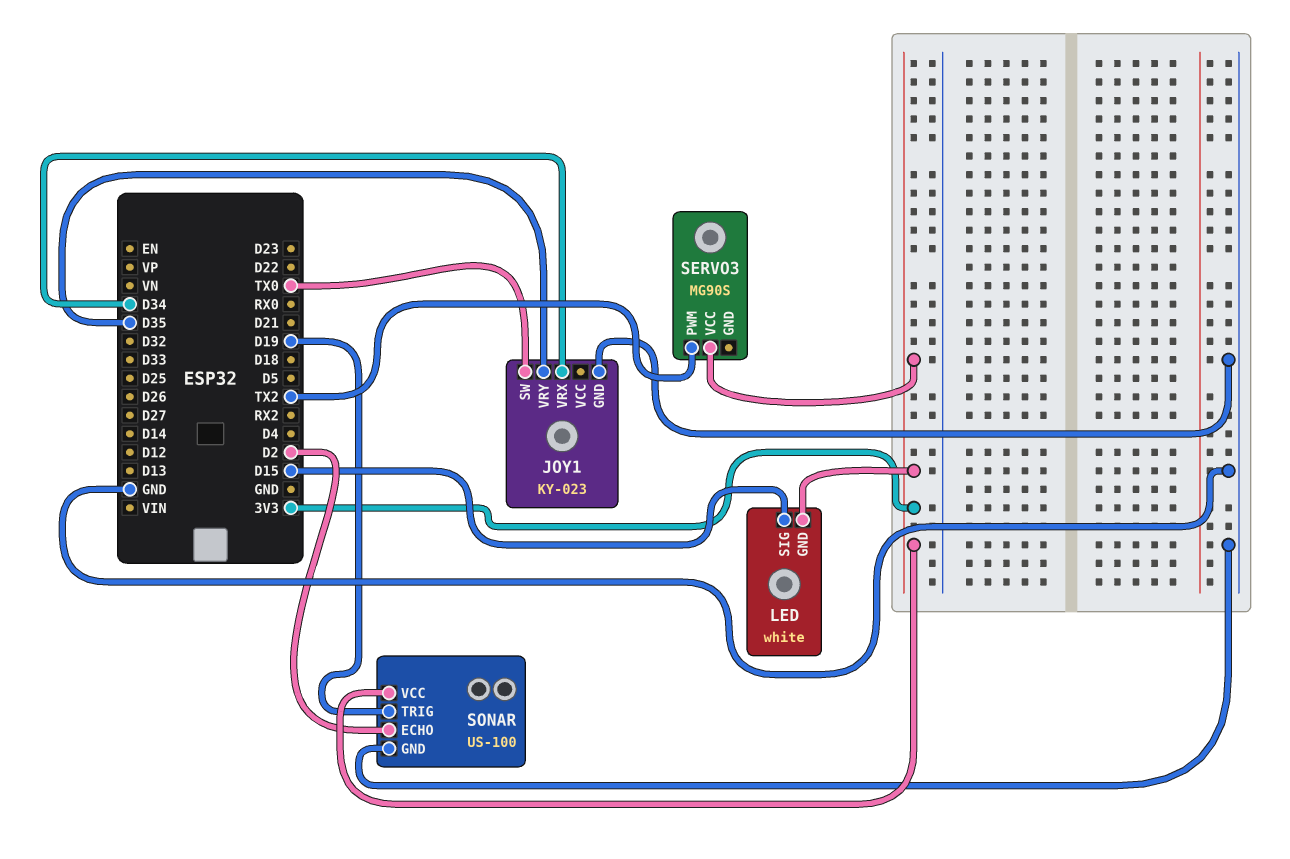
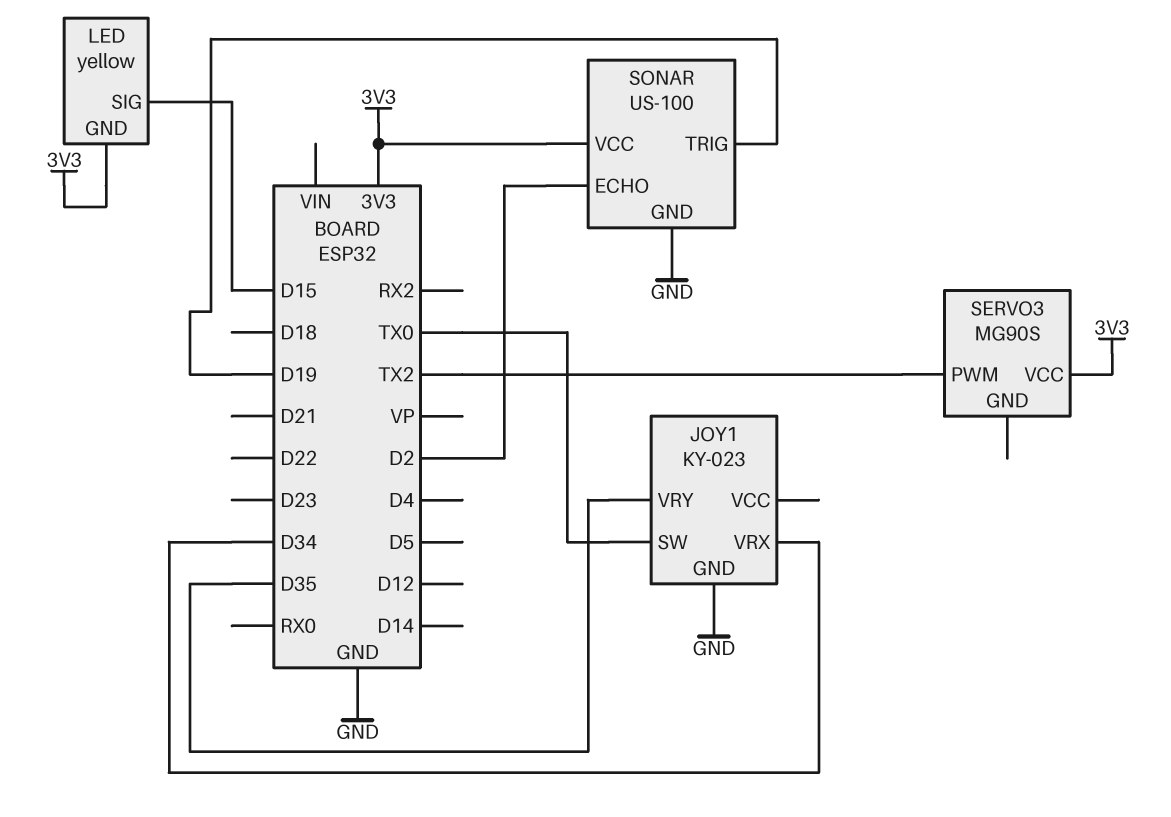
LED: white -> yellow

